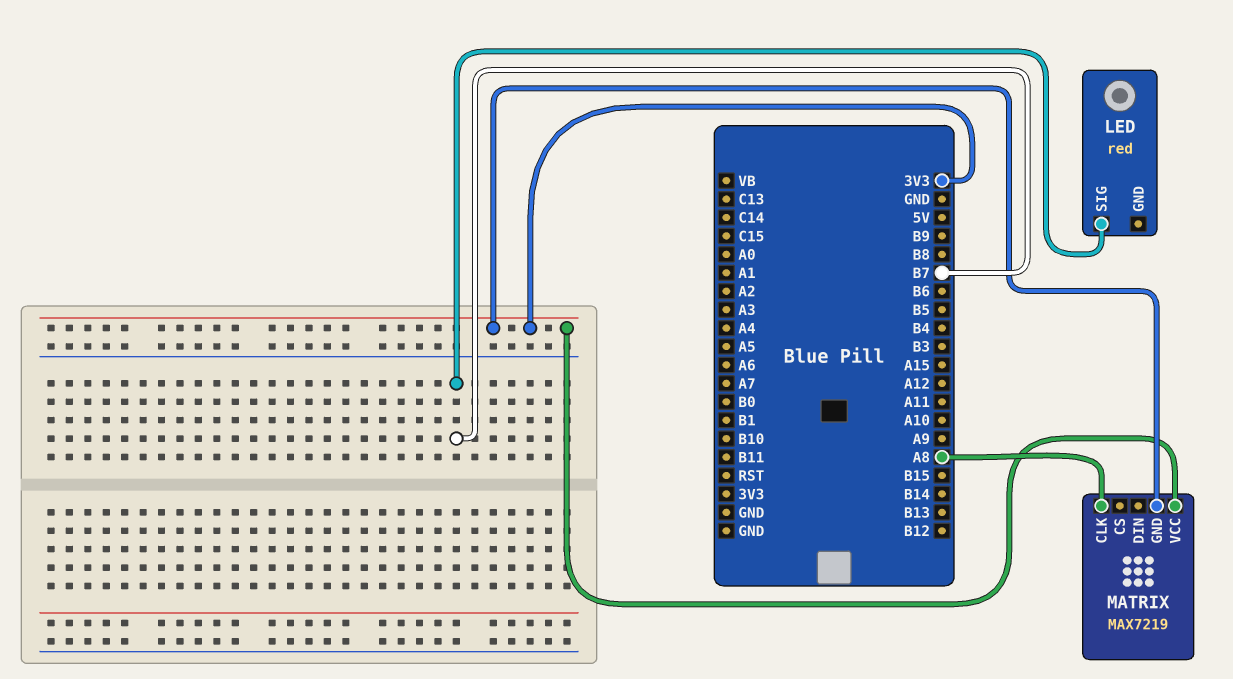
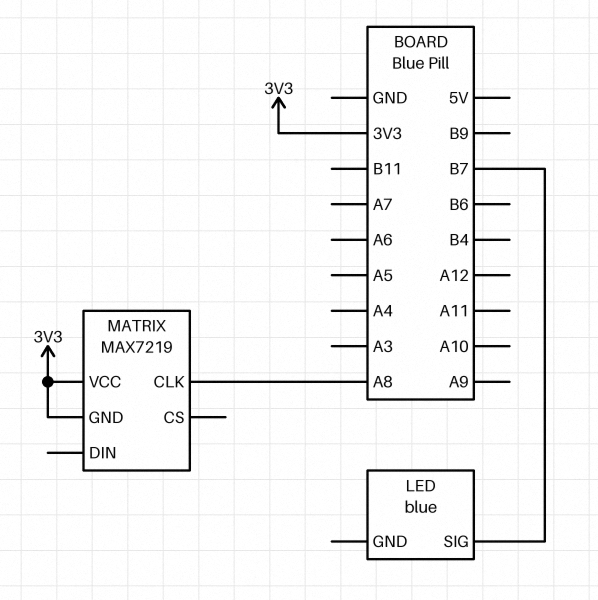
LED: red -> blue

